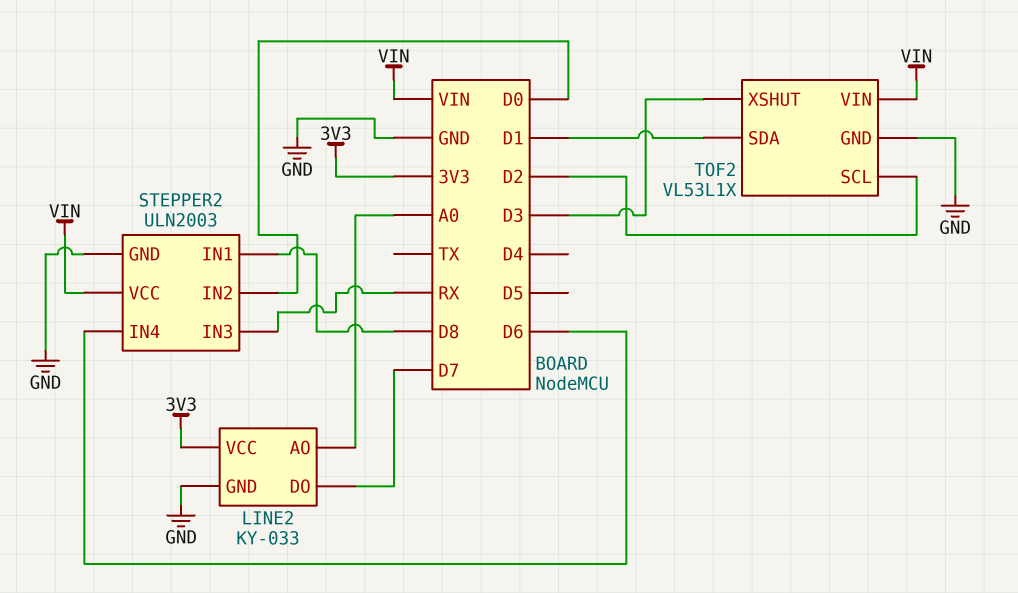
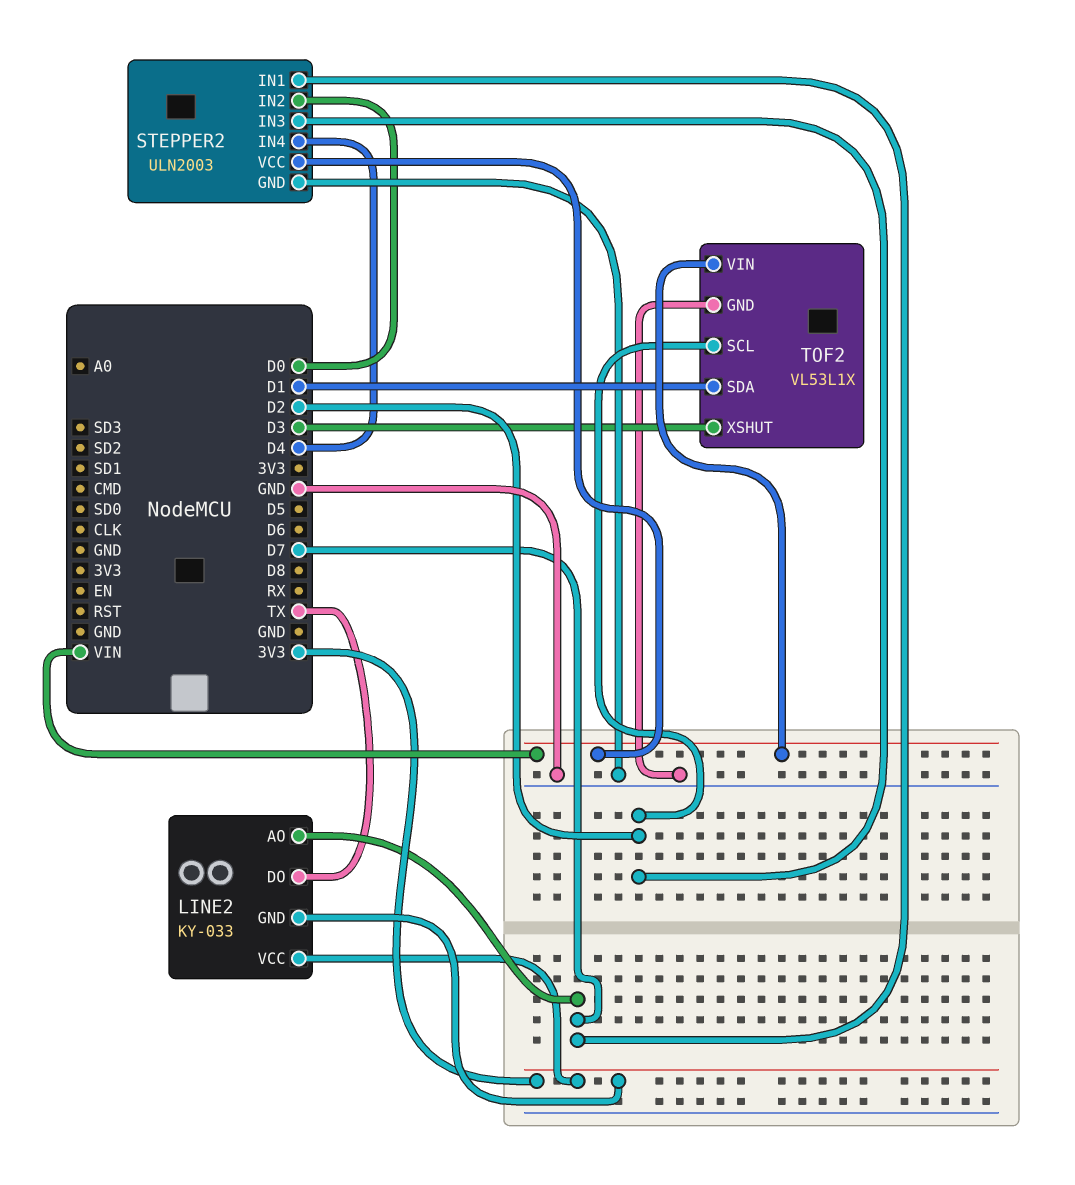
LINE2 pin AO: A0 -> D7
LINE2 pin DO: D7 -> TX
LINE2 pin GND: GND -> 3V3
STEPPER2 pin IN1: D8 -> D7
STEPPER2 pin IN3: RX -> D2
STEPPER2 pin IN4: D6 -> D4

